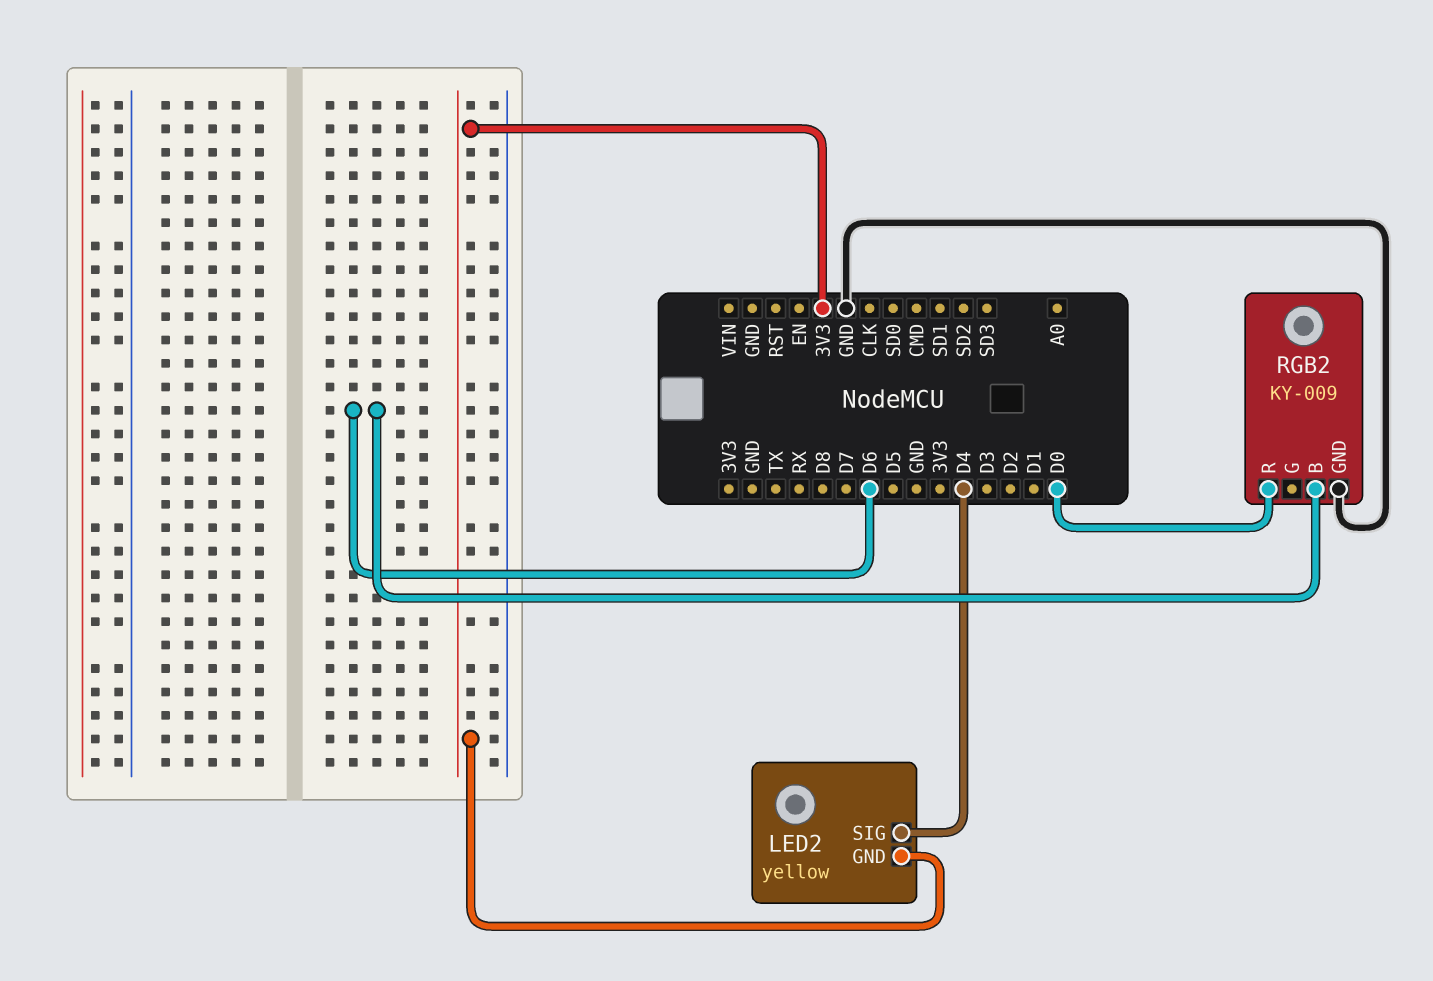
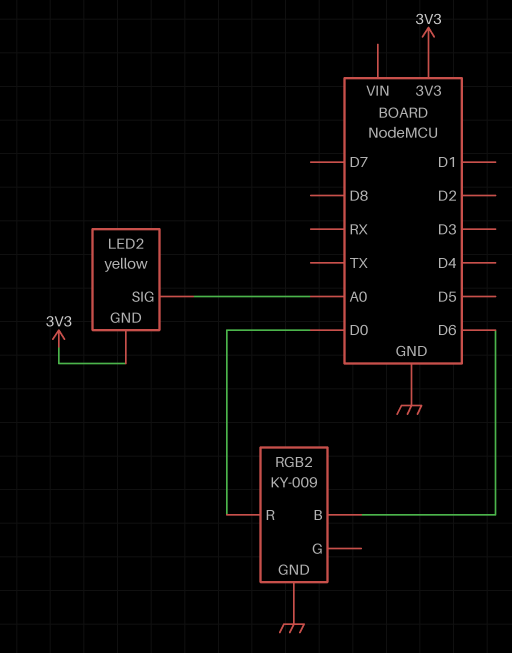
LED2 pin SIG: D4 -> A0

